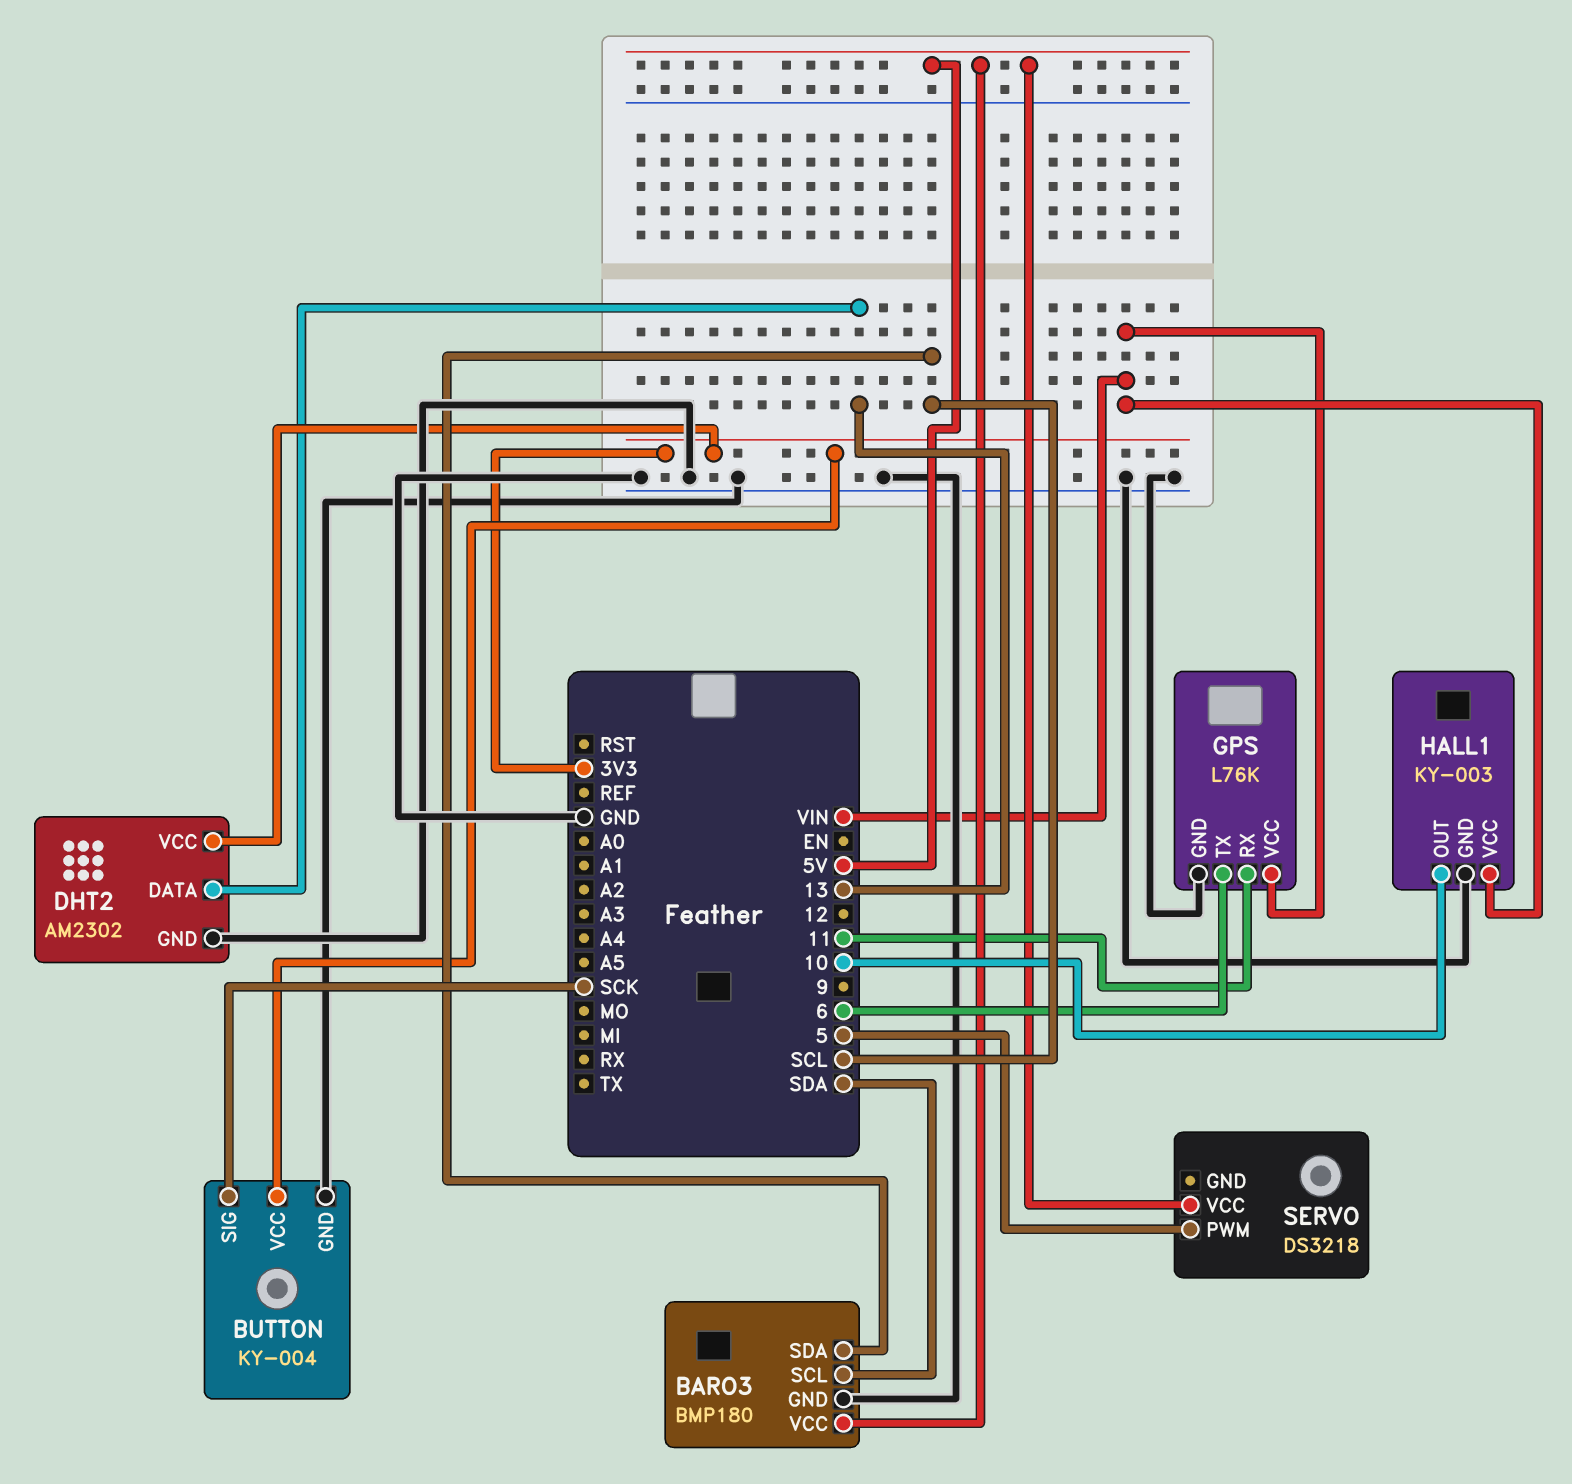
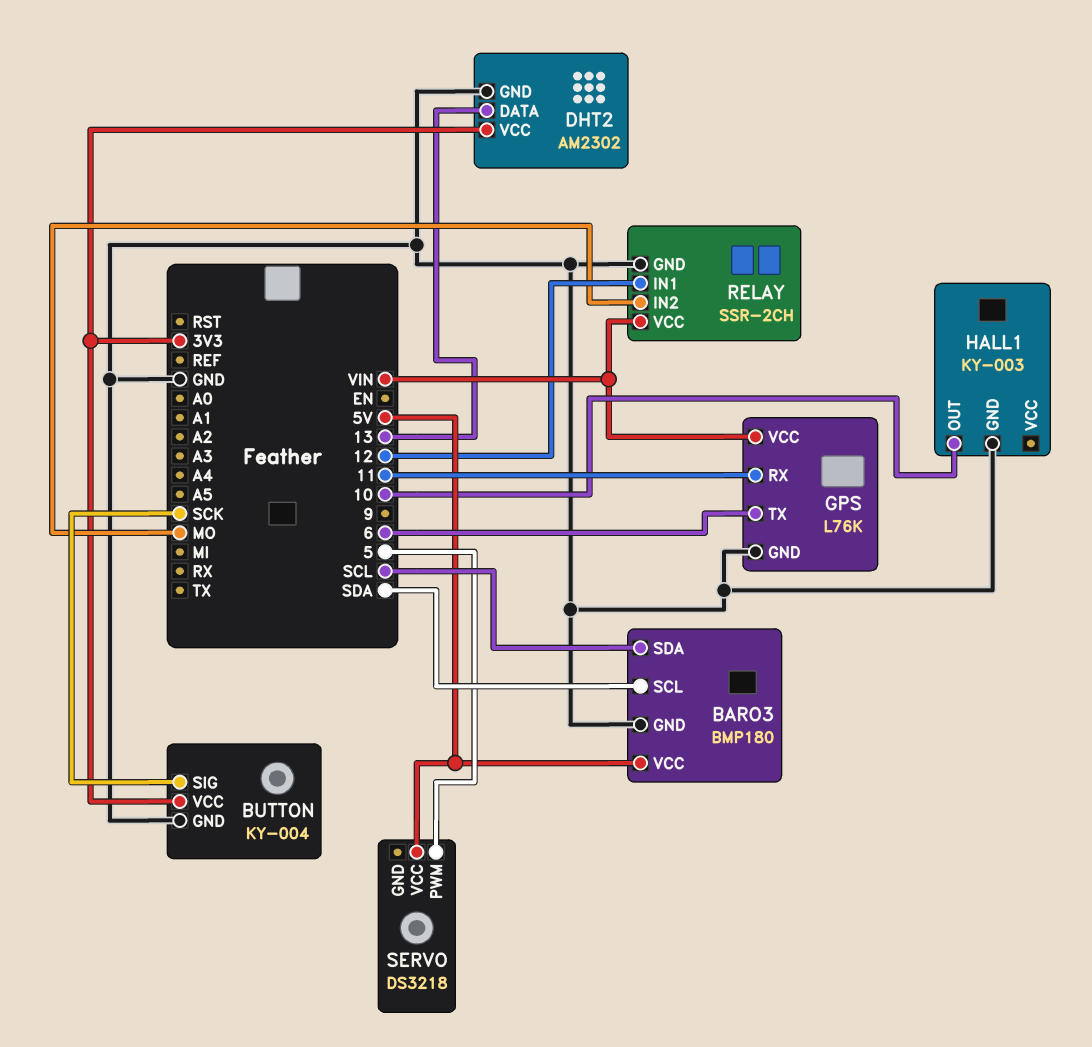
HALL1 pin VCC: VIN -> none
RELAY: none -> SSR-2CH
RELAY pin GND: none -> GND
RELAY pin IN1: none -> 12
RELAY pin IN2: none -> MO
RELAY pin VCC: none -> VIN

